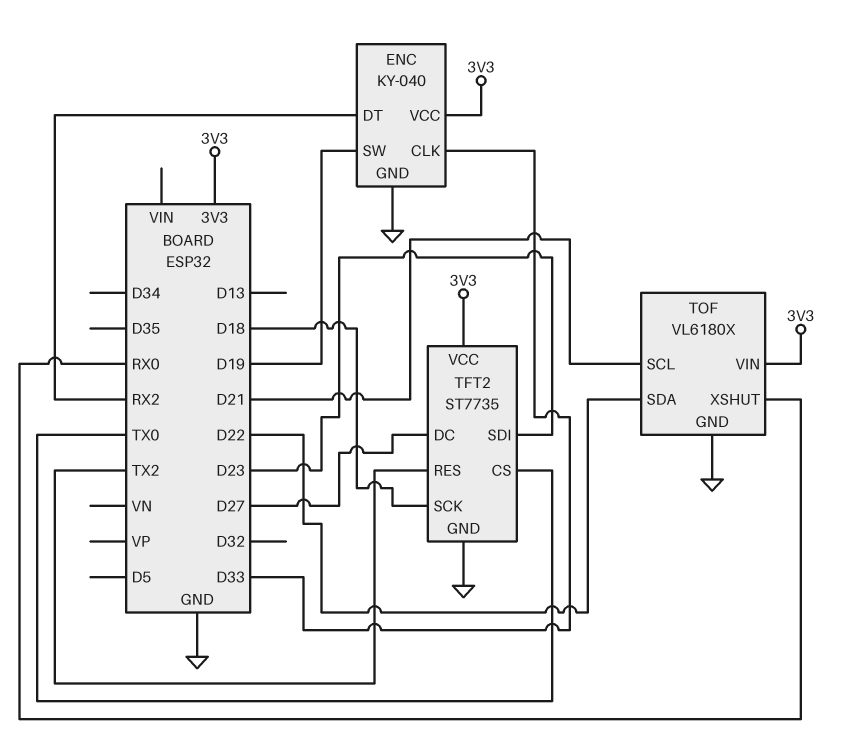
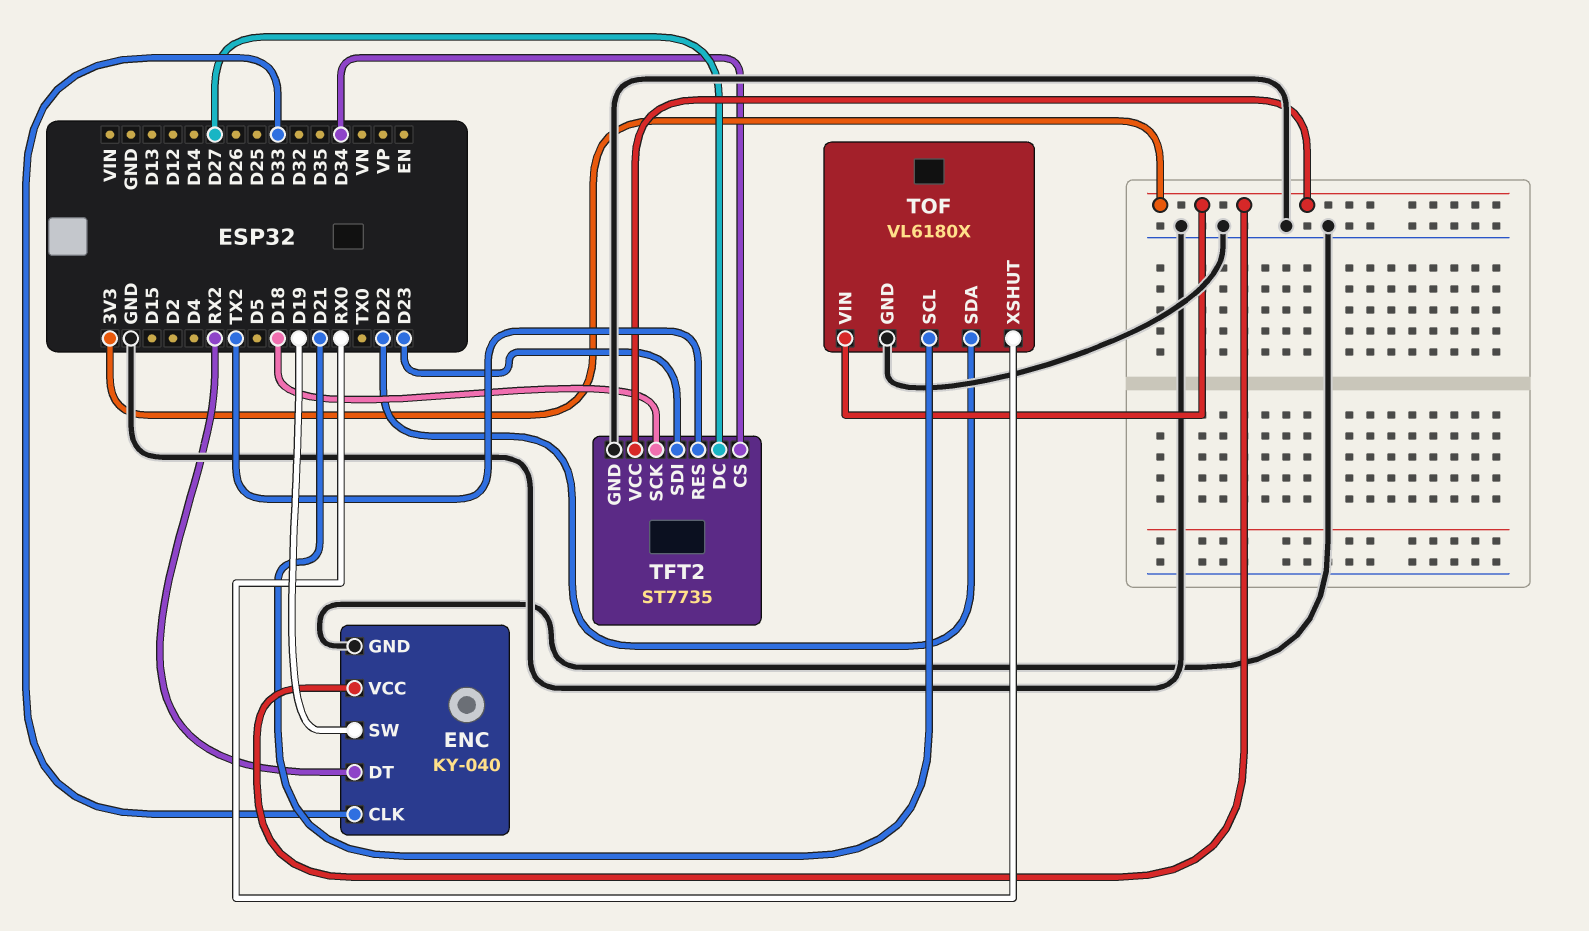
TFT2 pin CS: TX0 -> D34

